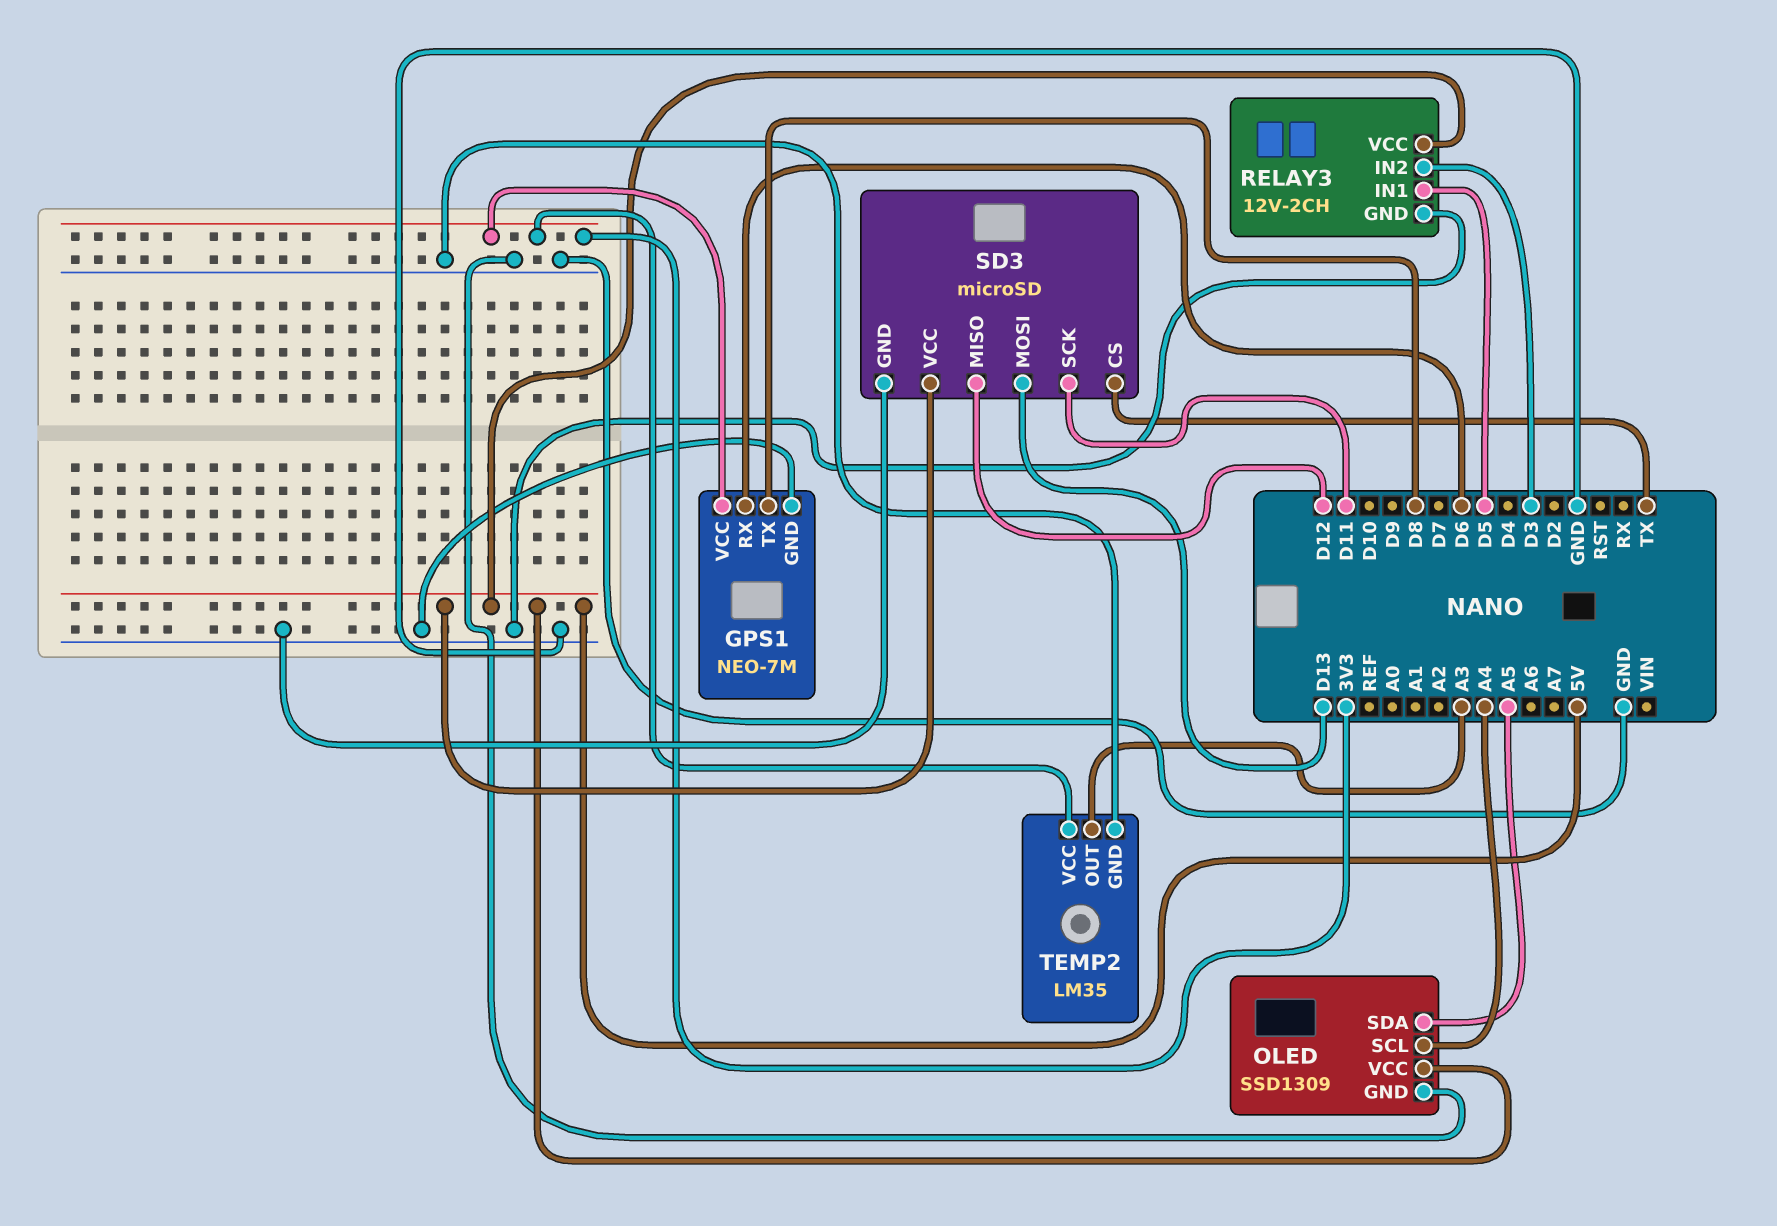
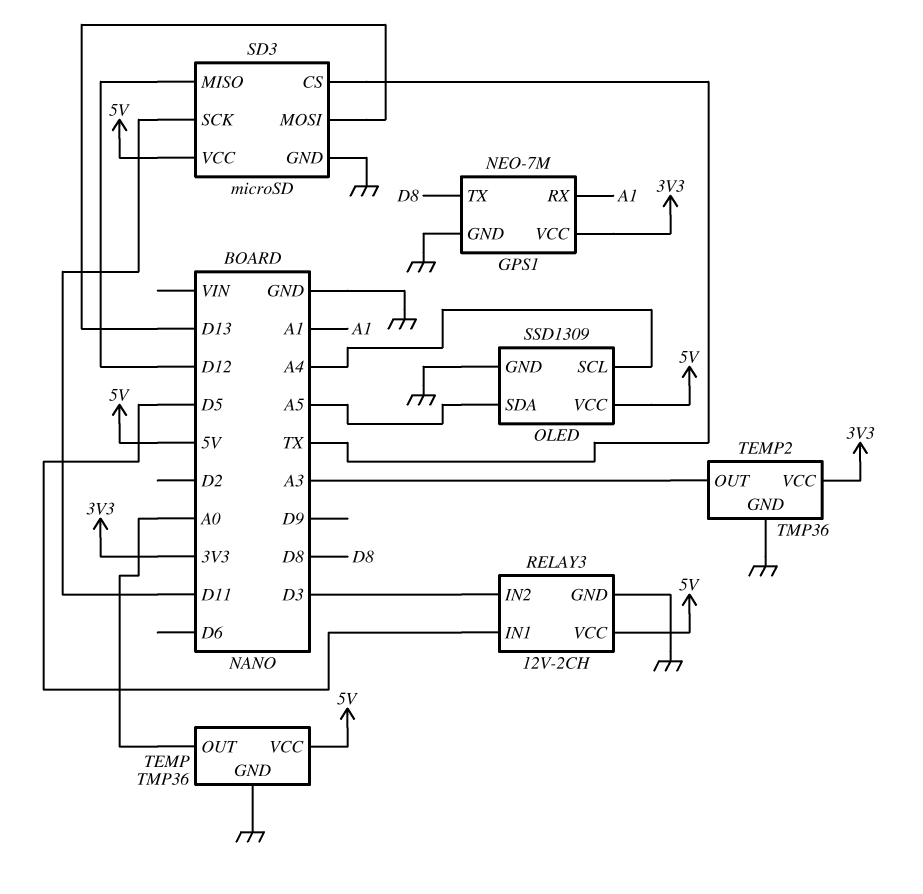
GPS1 pin RX: D6 -> A1
TEMP: none -> TMP36
TEMP pin GND: none -> GND
TEMP pin OUT: none -> A0
TEMP pin VCC: none -> 5V
TEMP2: LM35 -> TMP36

